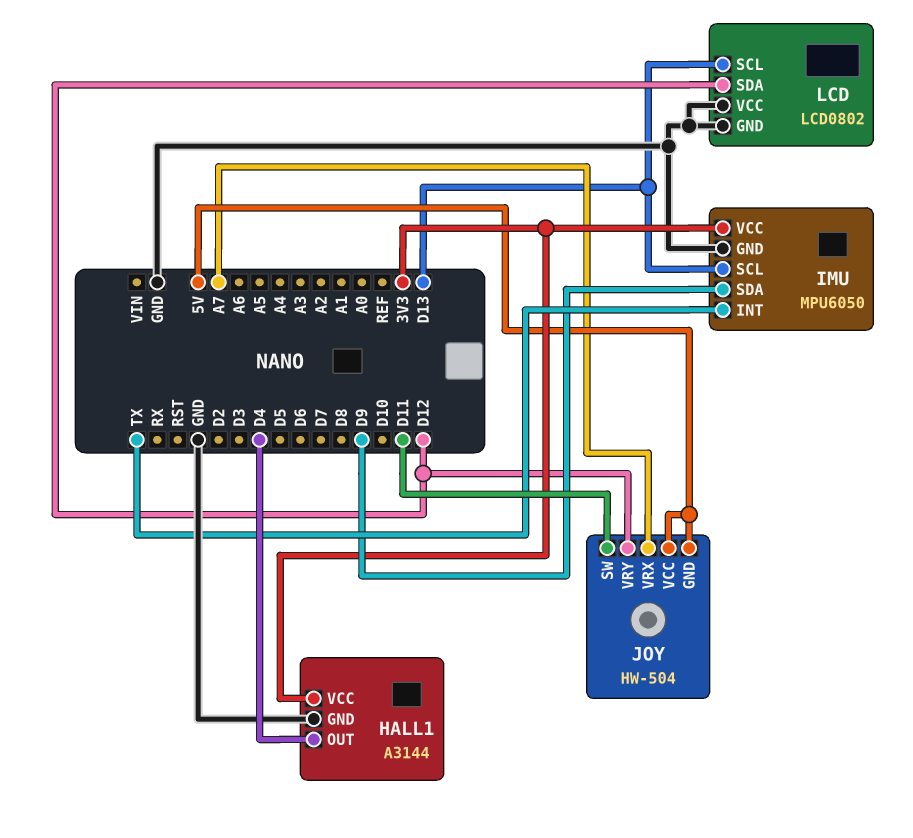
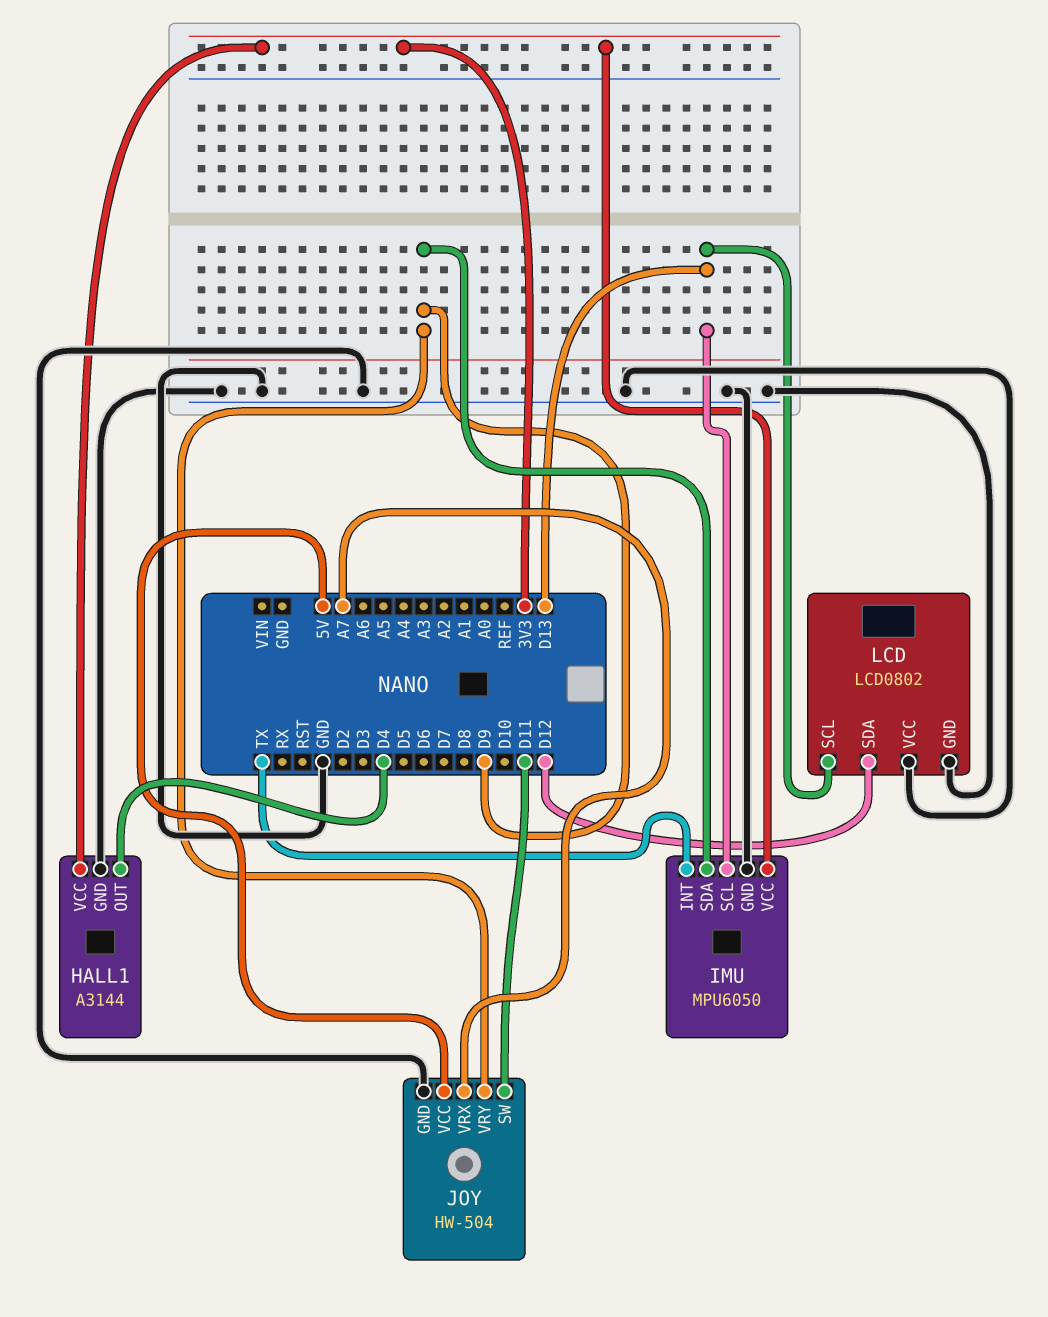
JOY pin GND: 5V -> GND
JOY pin VRY: D12 -> D9

